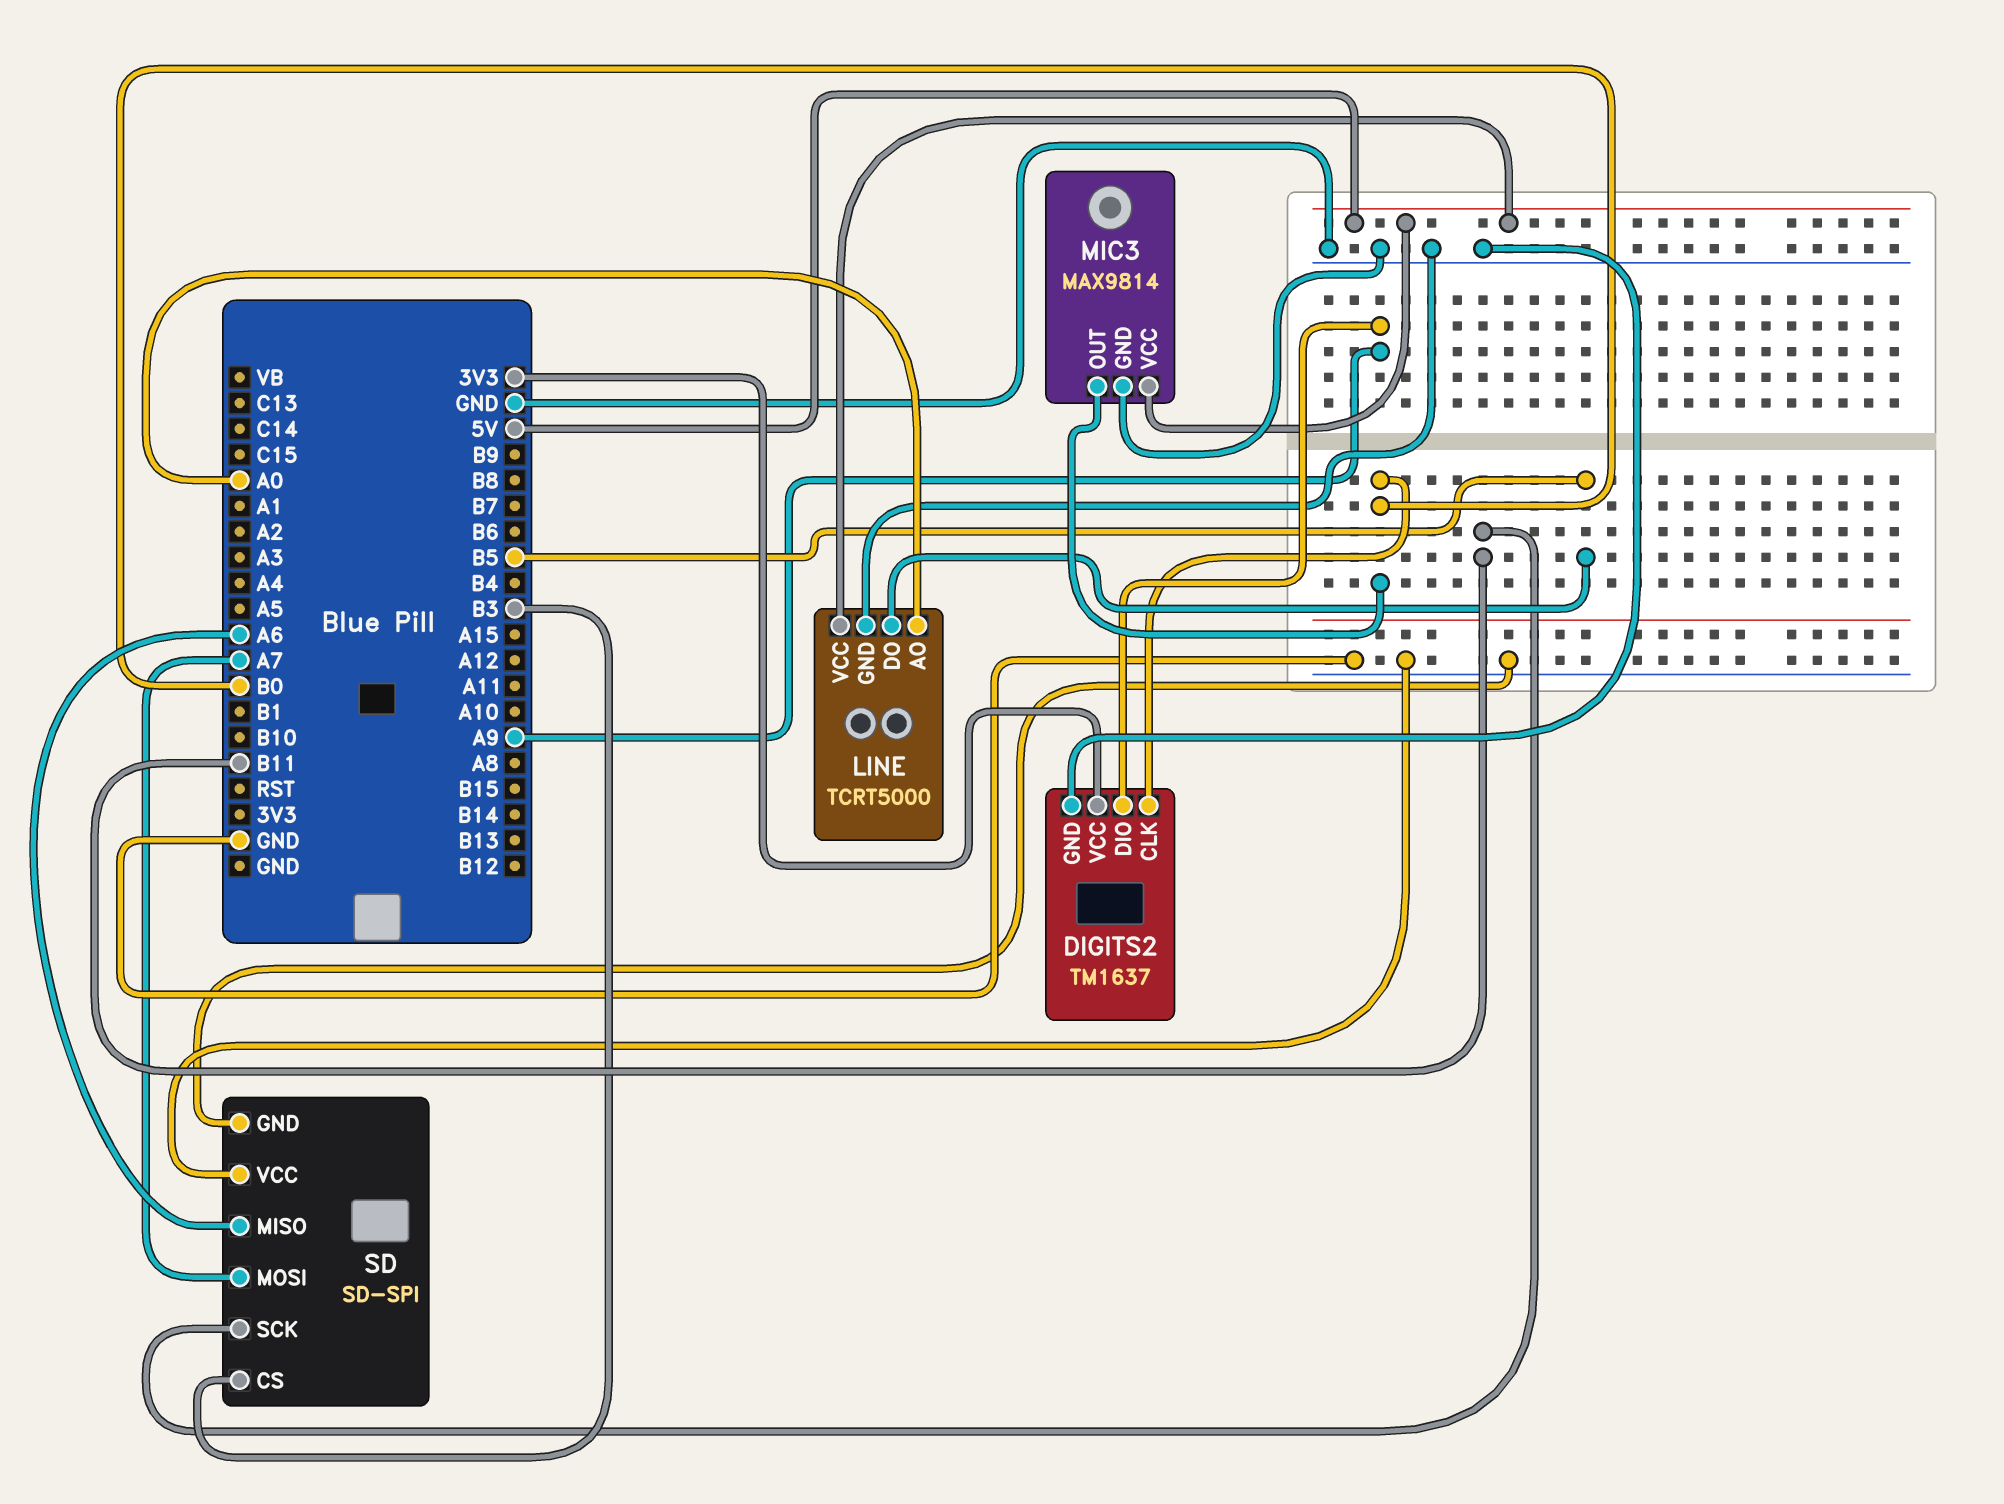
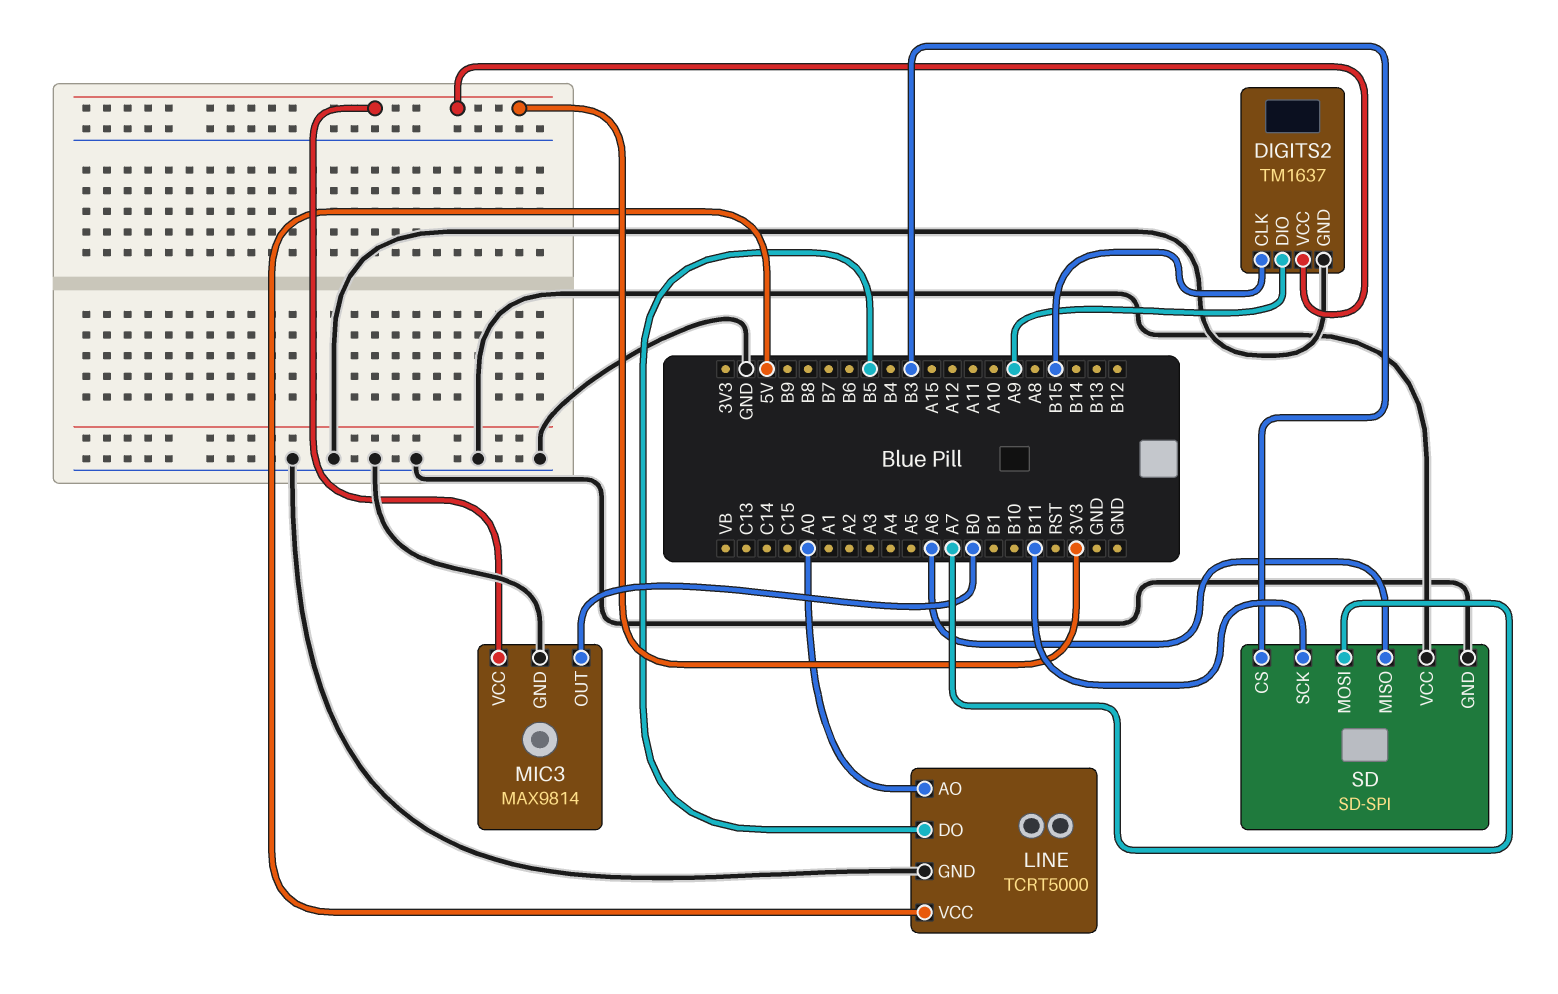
DIGITS2 pin CLK: B0 -> B15
MIC3 pin VCC: 5V -> 3V3

